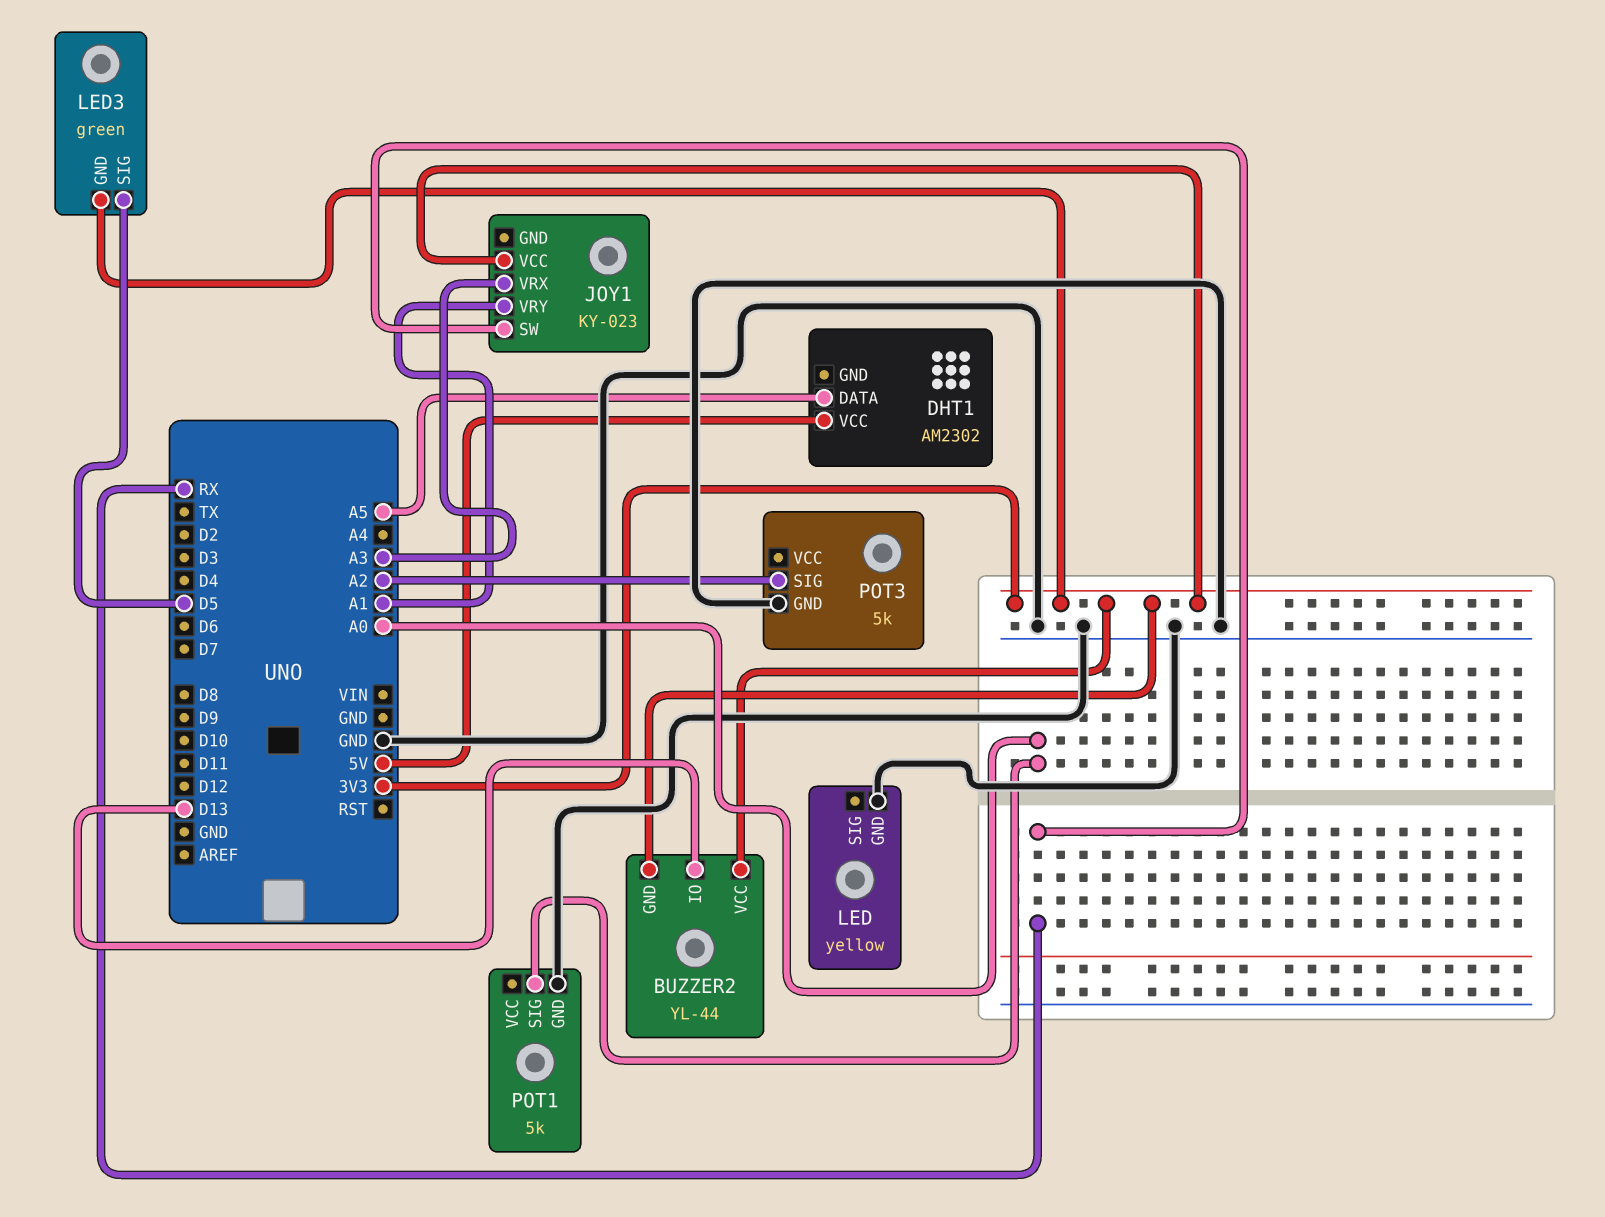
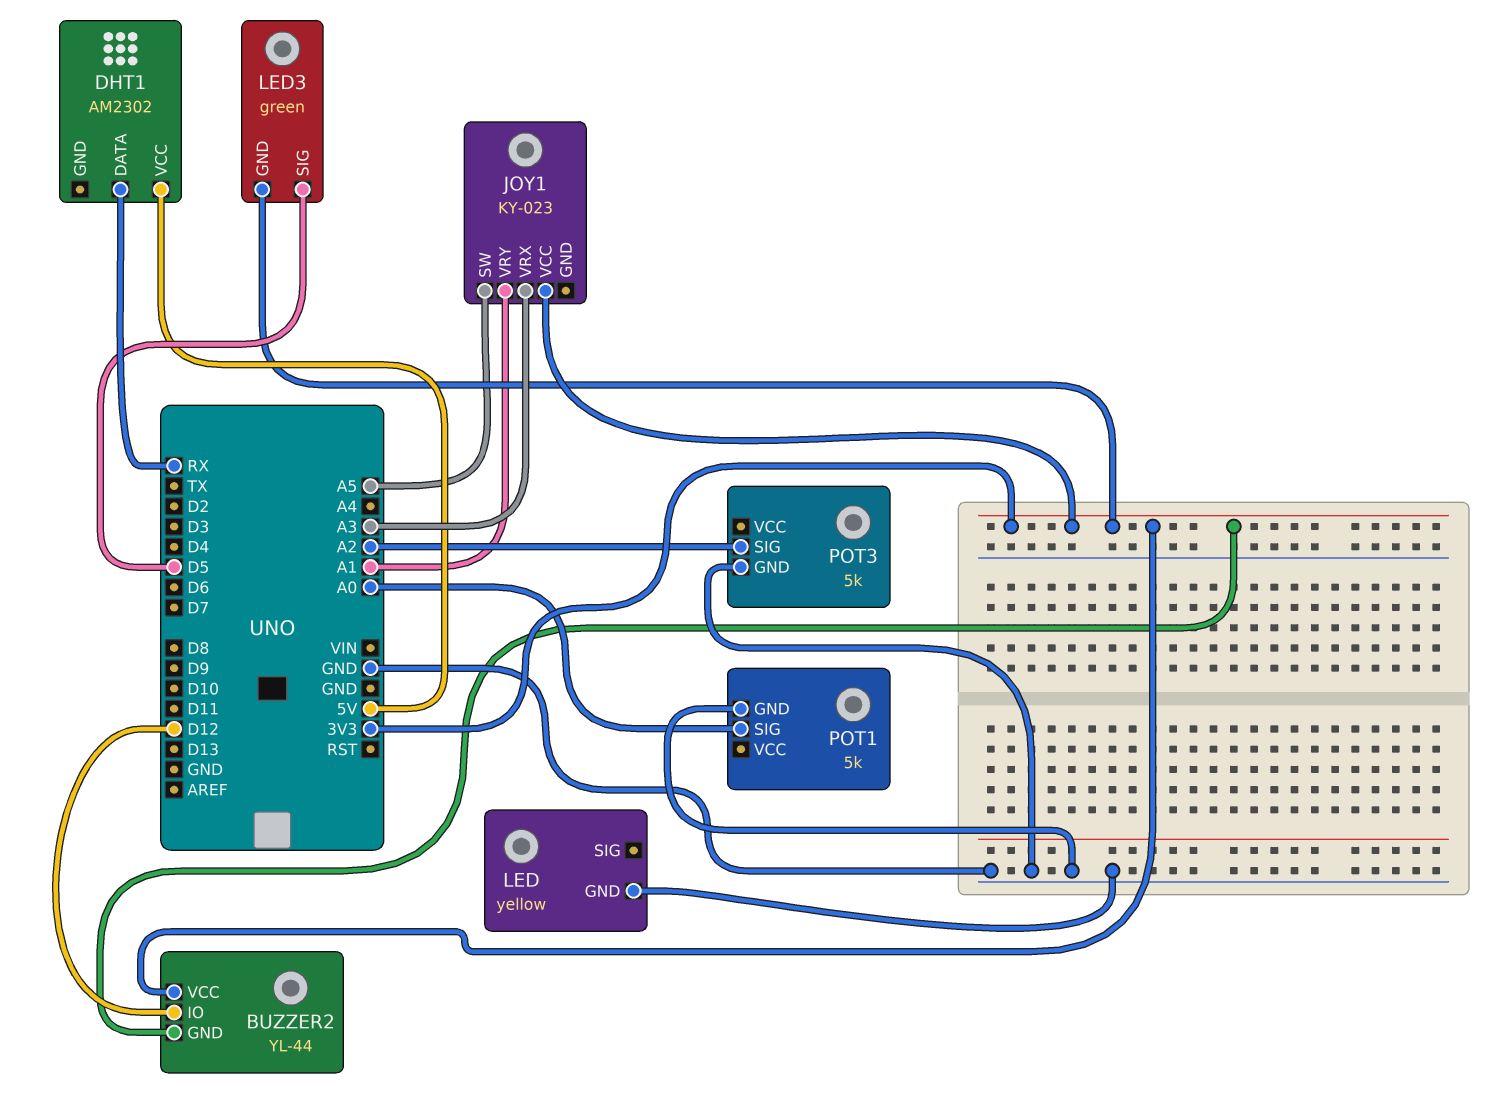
BUZZER2 pin IO: D13 -> D12
DHT1 pin DATA: A5 -> RX
JOY1 pin SW: RX -> A5

